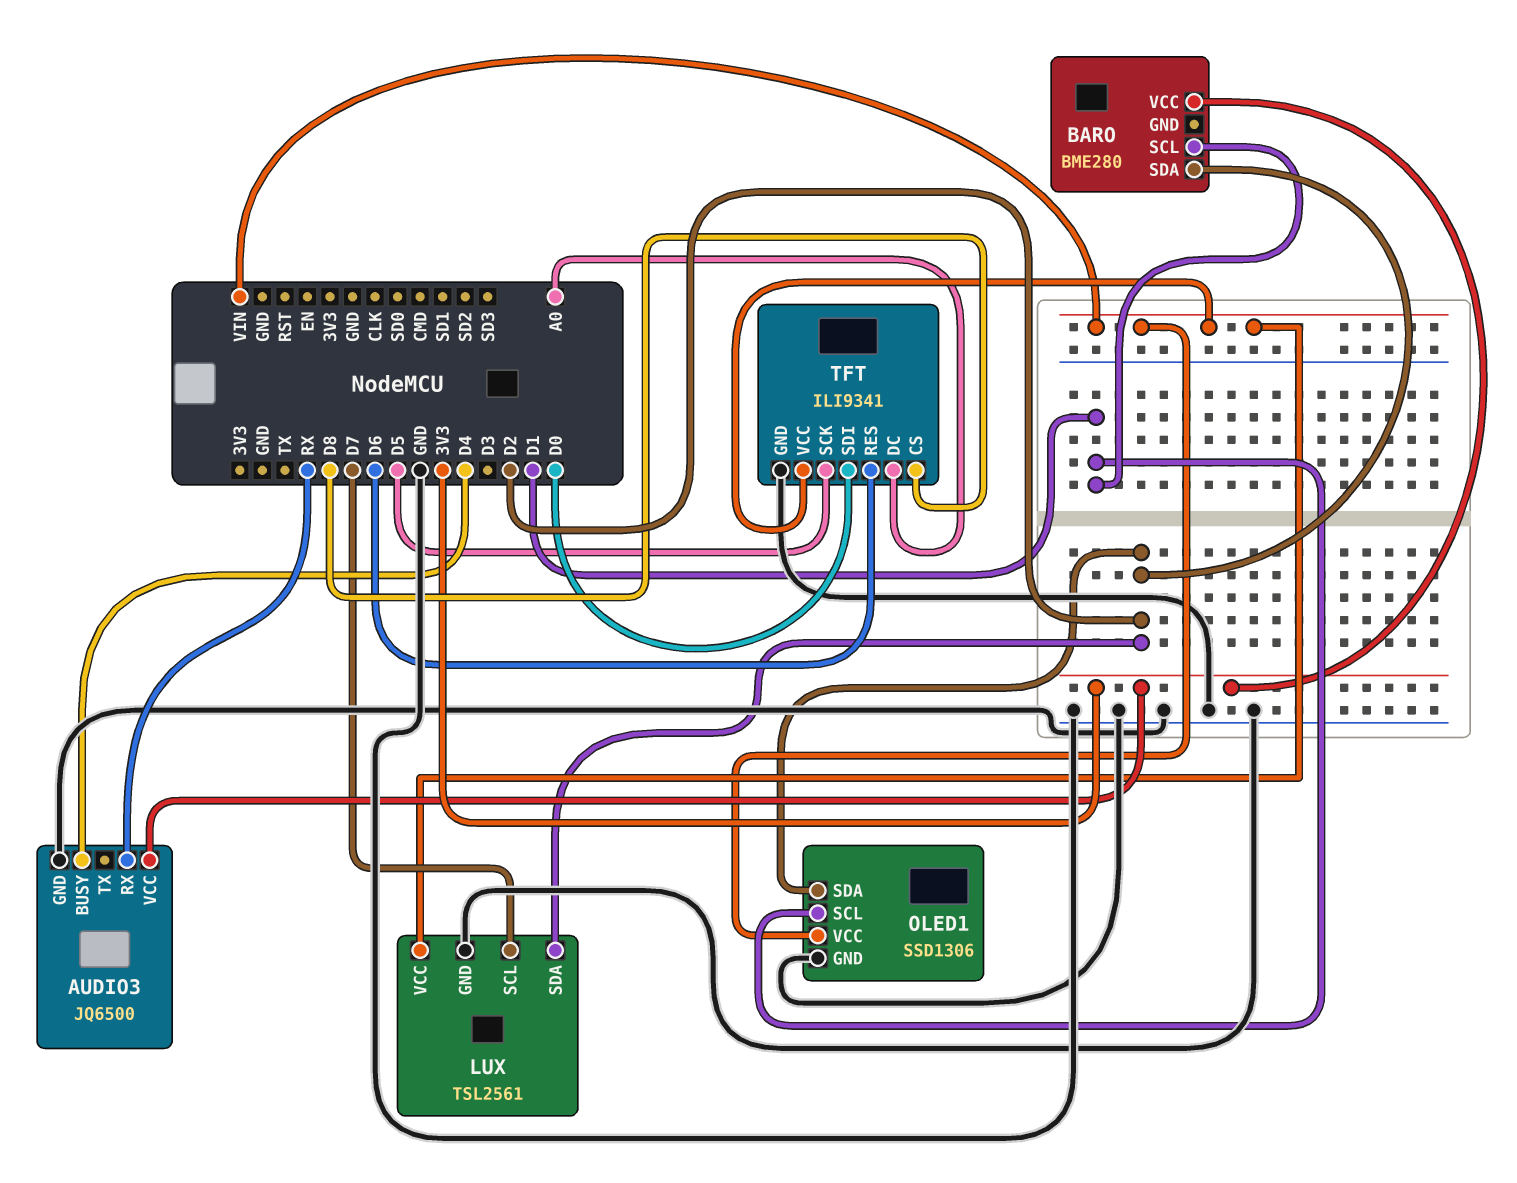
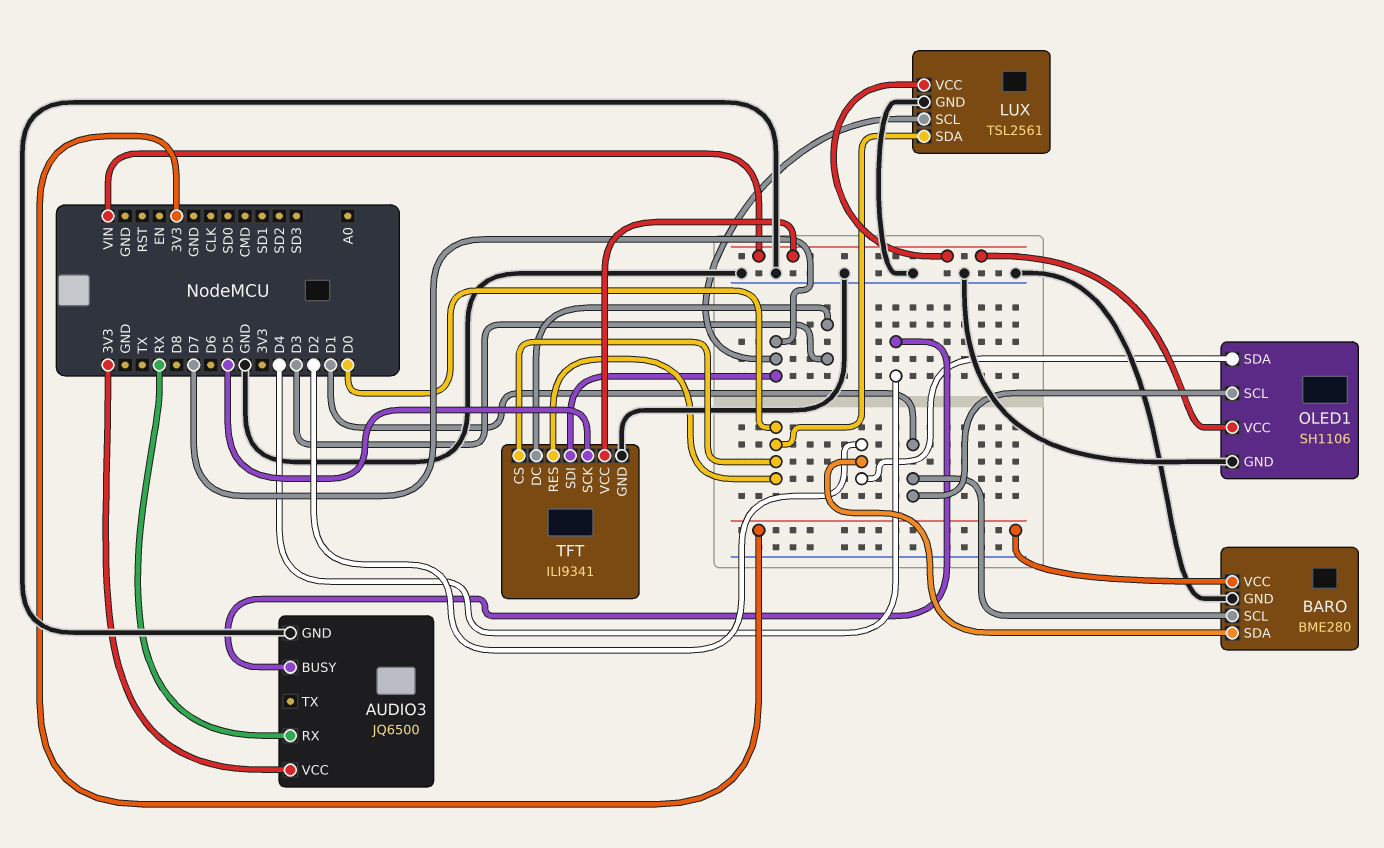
BARO pin GND: none -> GND
LUX pin SDA: D2 -> D0
OLED1: SSD1306 -> SH1106
TFT pin CS: D8 -> D0
TFT pin DC: A0 -> D3
TFT pin RES: D6 -> D0
TFT pin SDI: D0 -> D7

